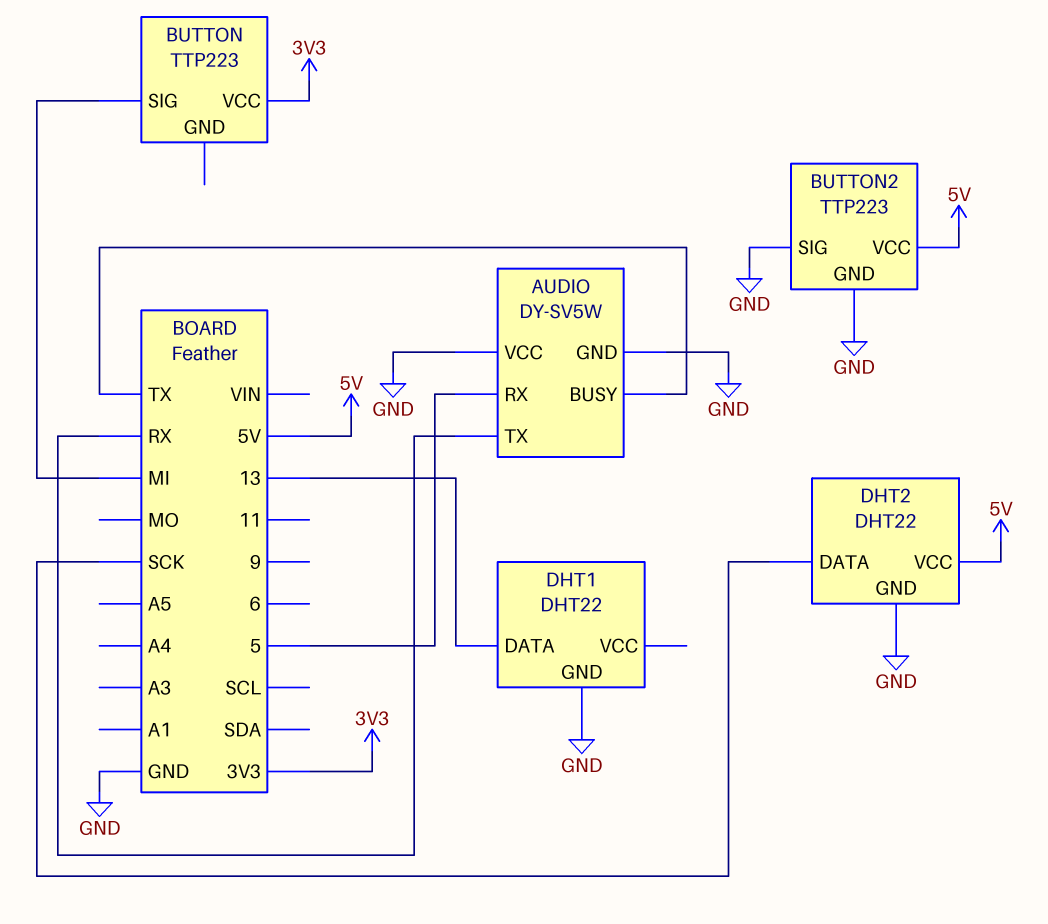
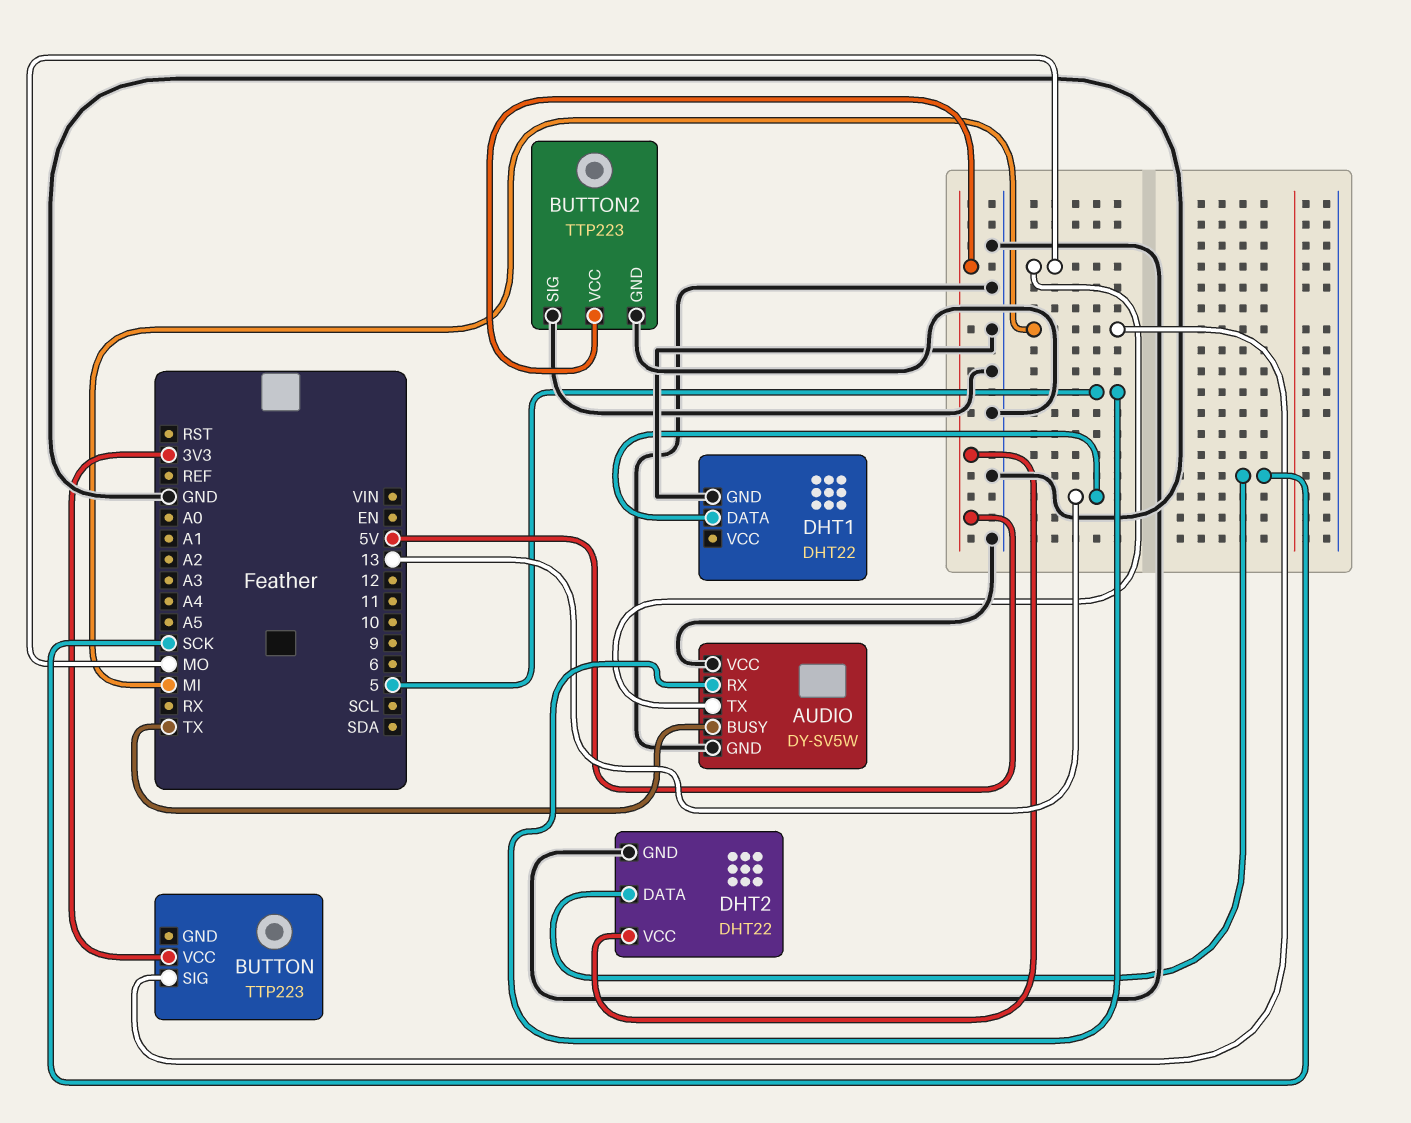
AUDIO pin TX: RX -> MO

